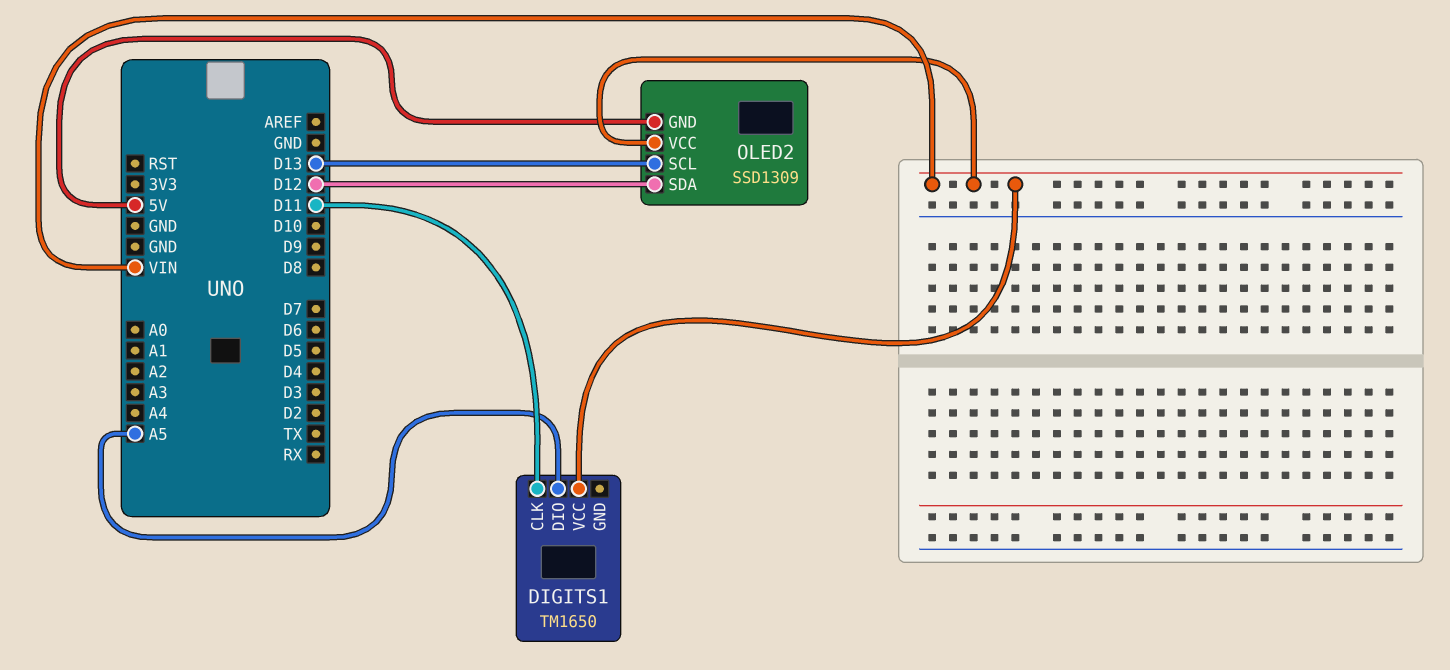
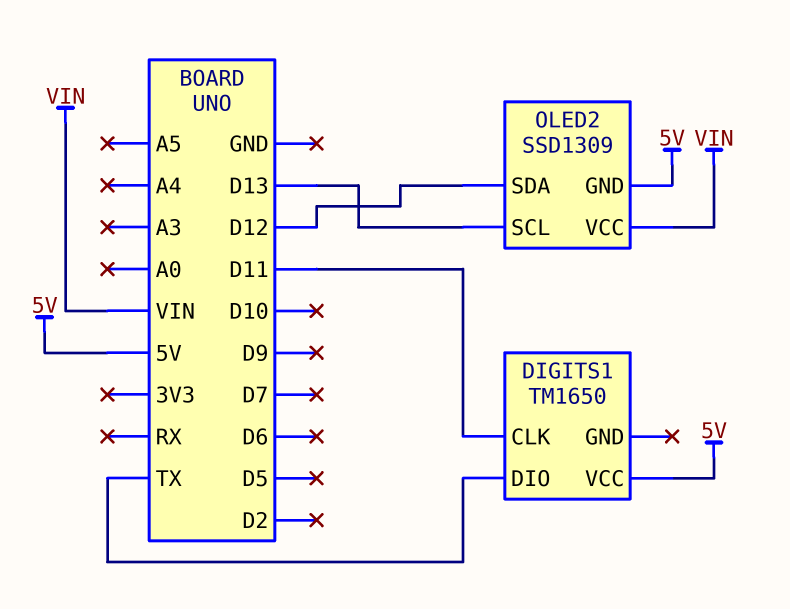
DIGITS1 pin DIO: A5 -> TX
DIGITS1 pin VCC: VIN -> 5V

